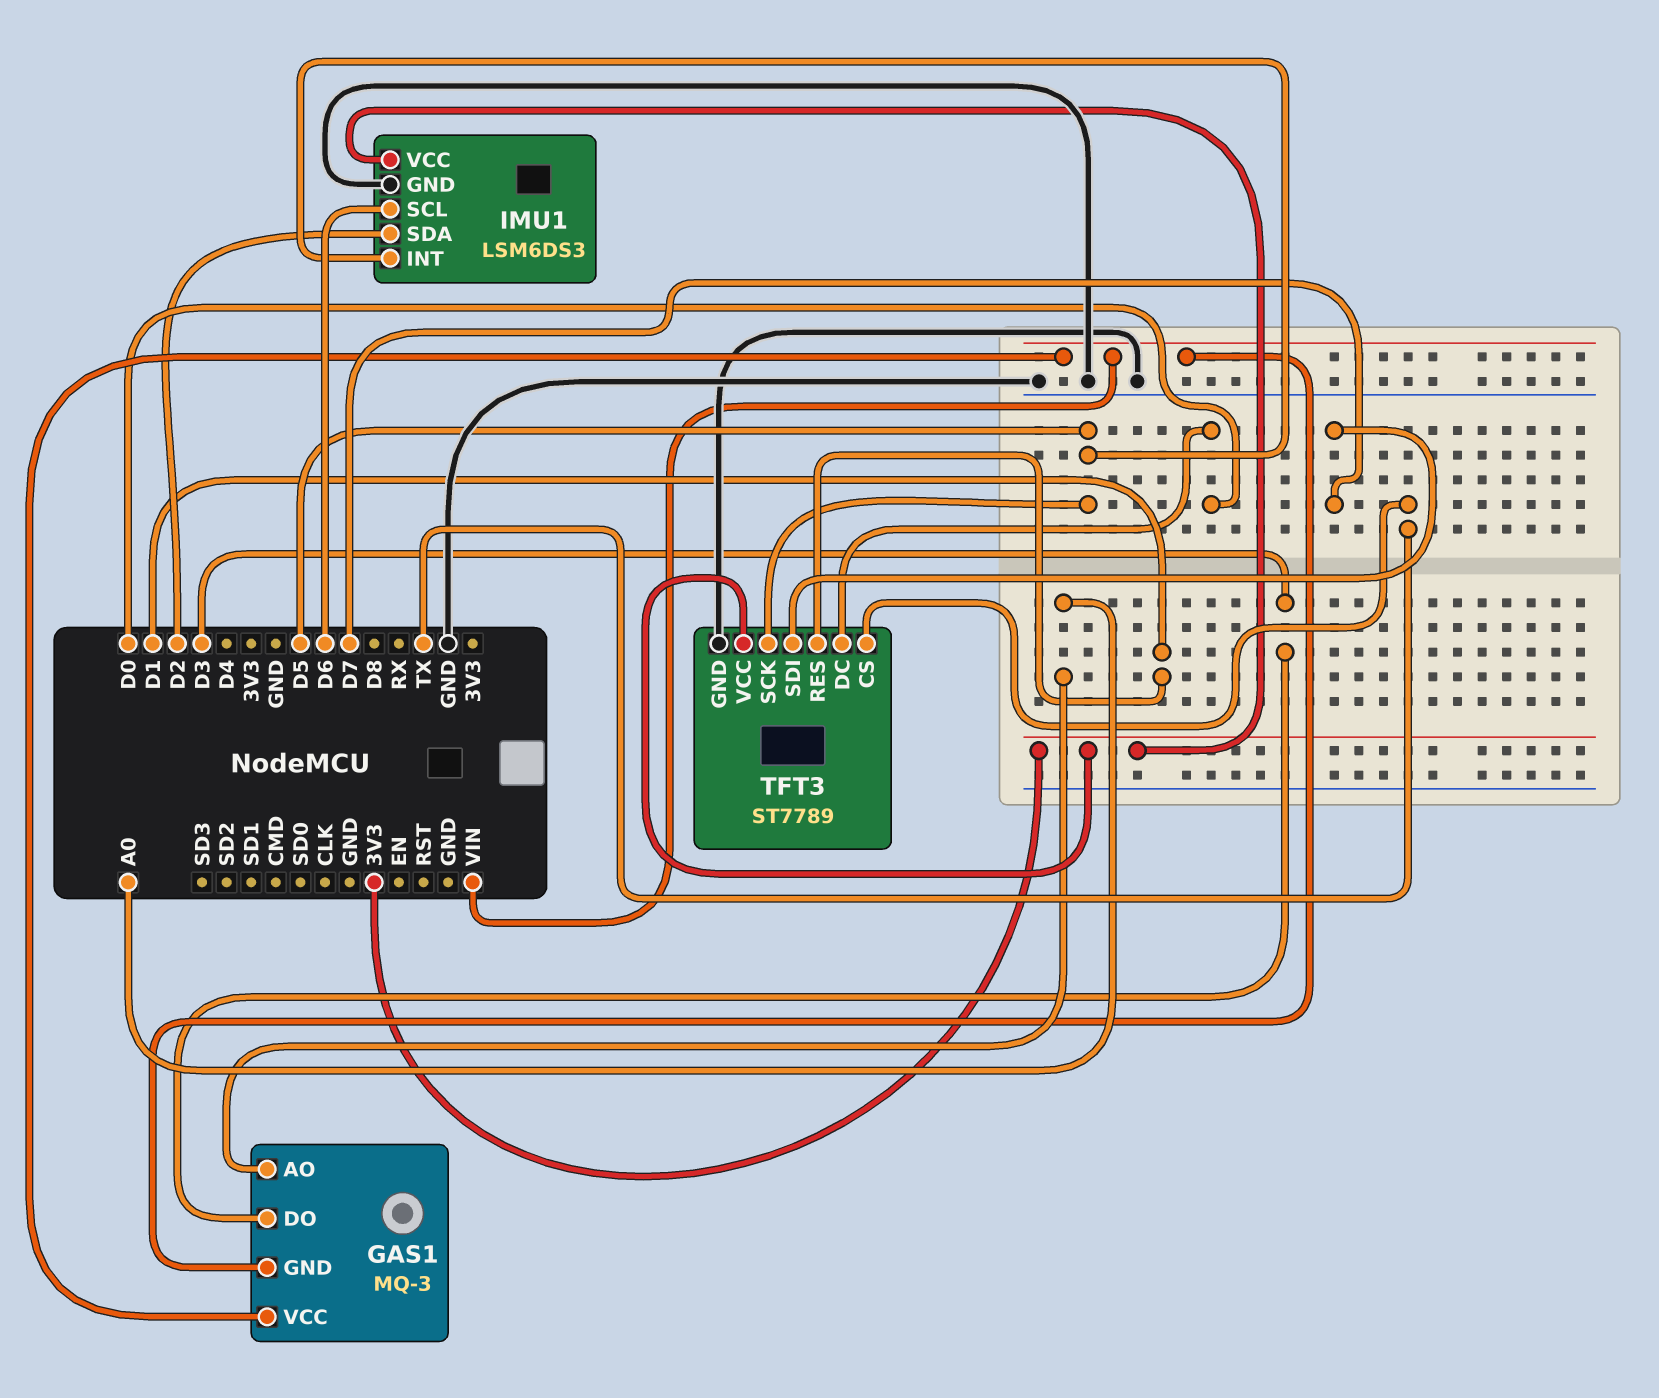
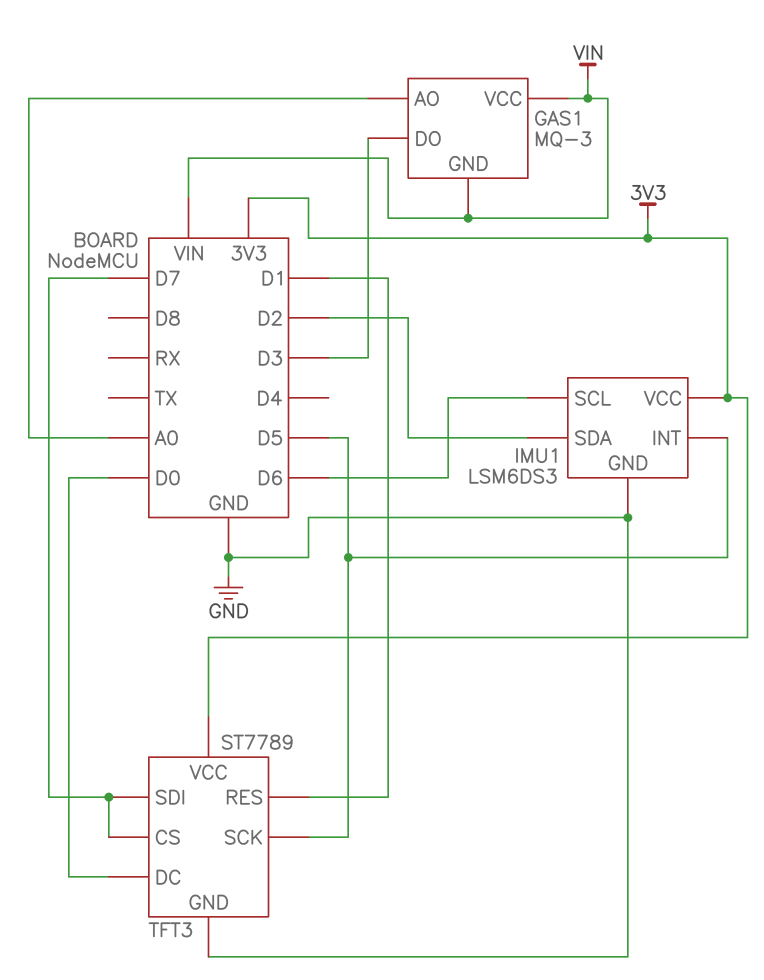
TFT3 pin CS: TX -> D7

